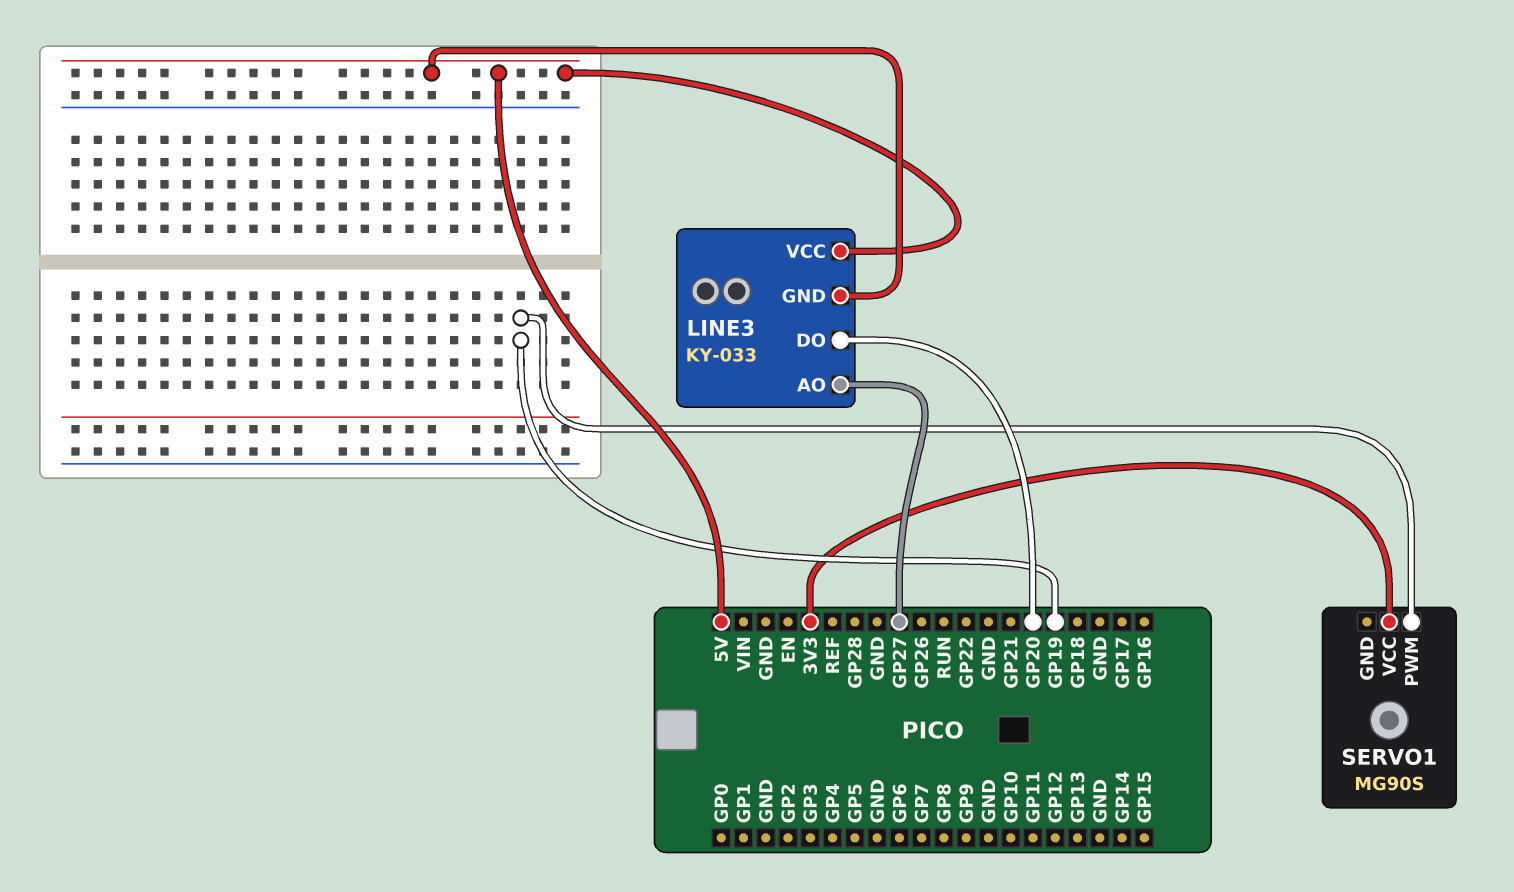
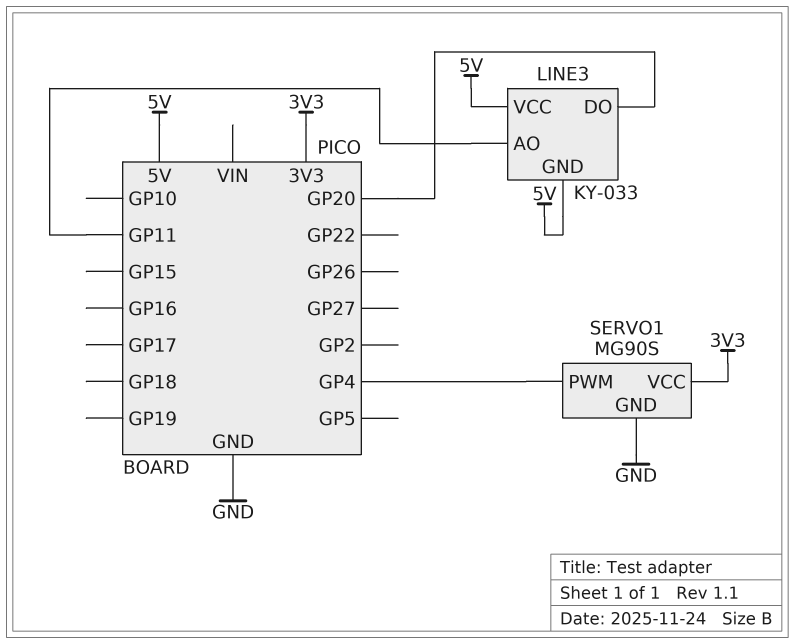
LINE3 pin AO: GP27 -> GP11
SERVO1 pin GND: none -> GND
SERVO1 pin PWM: GP19 -> GP4

